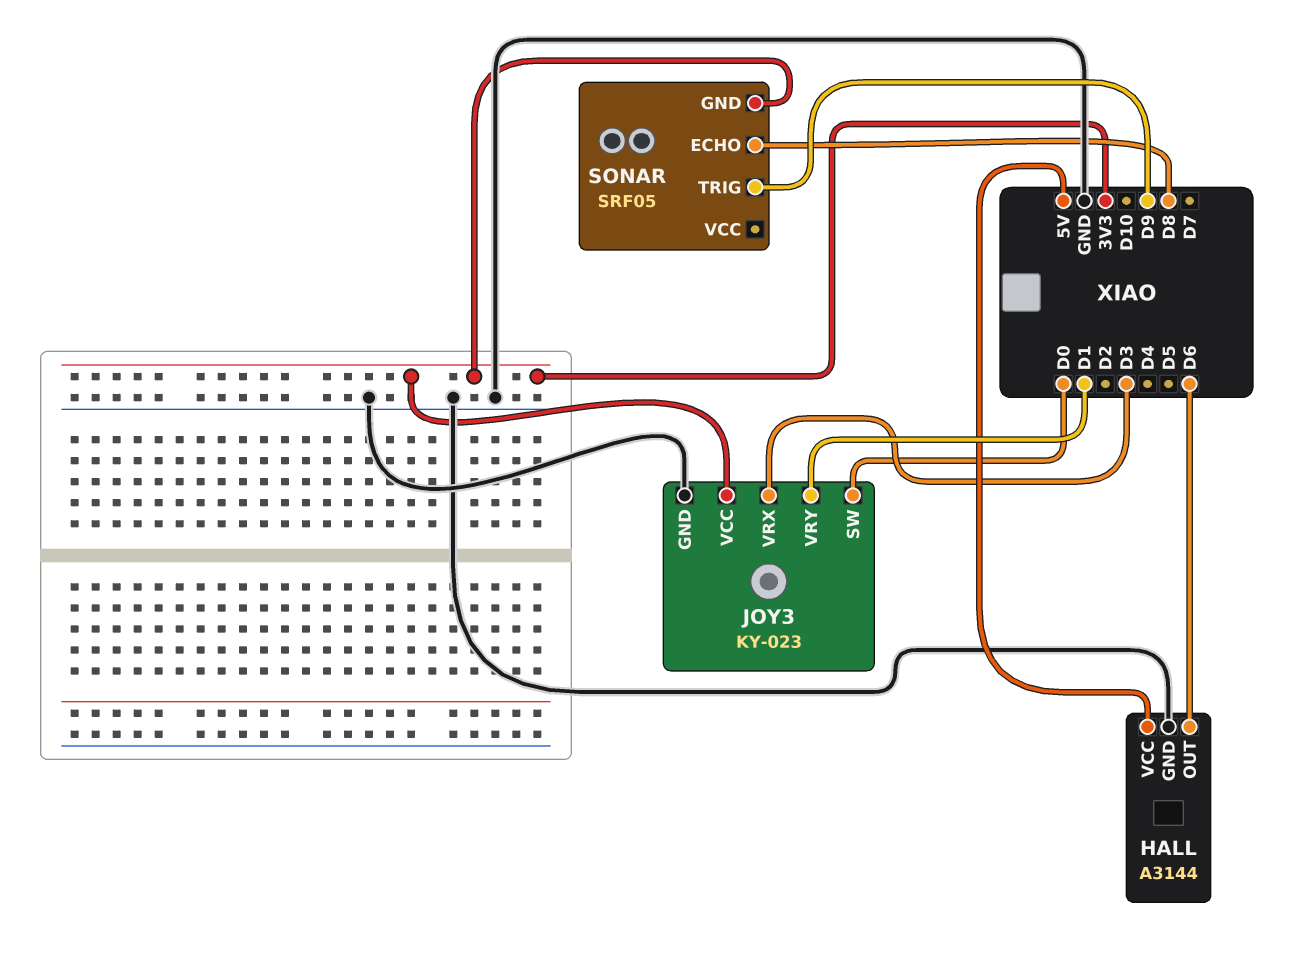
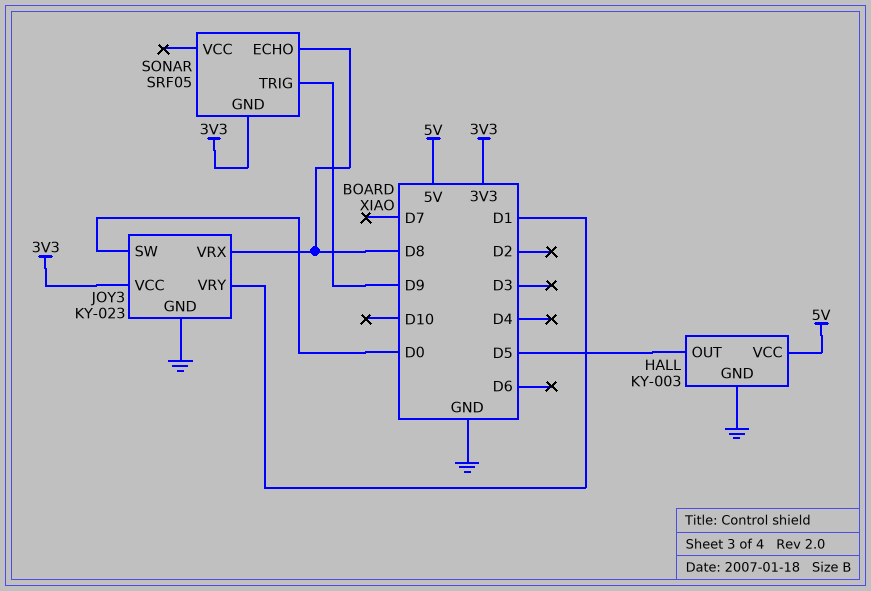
HALL: A3144 -> KY-003
HALL pin OUT: D6 -> D5
JOY3 pin VRX: D3 -> D8

